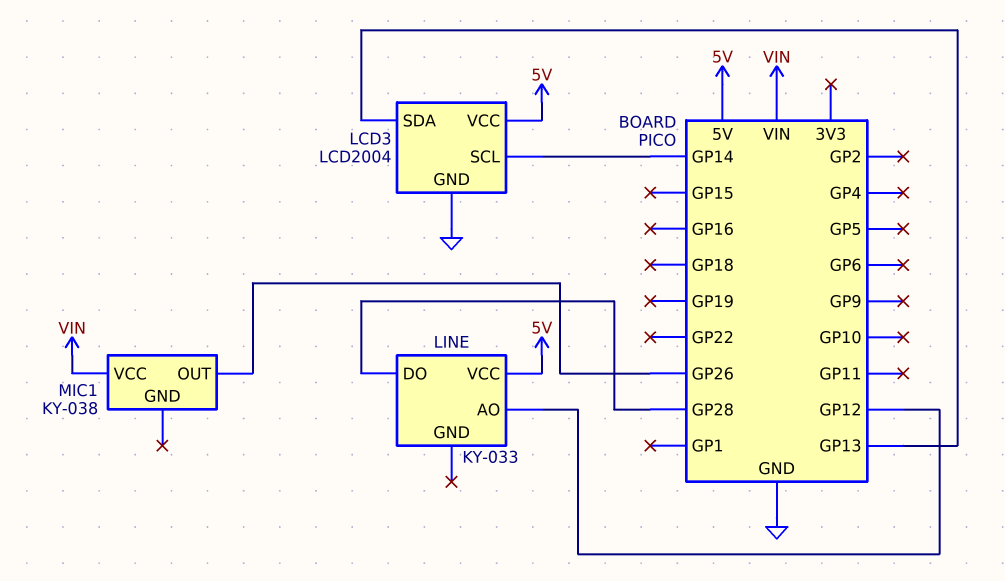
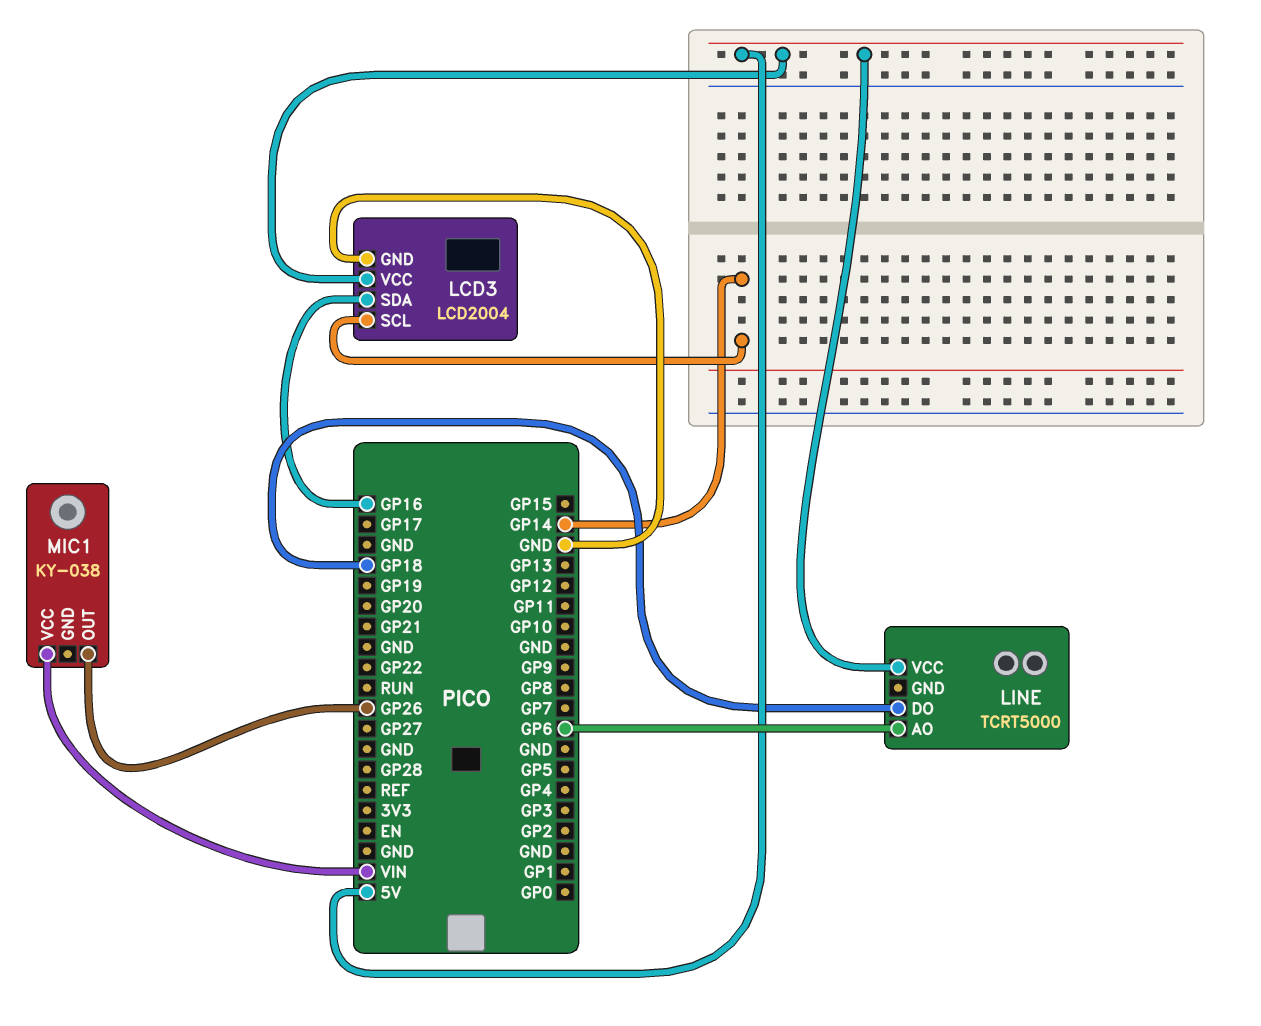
LCD3 pin SDA: GP13 -> GP16
LINE: KY-033 -> TCRT5000
LINE pin AO: GP12 -> GP6
LINE pin DO: GP28 -> GP18

